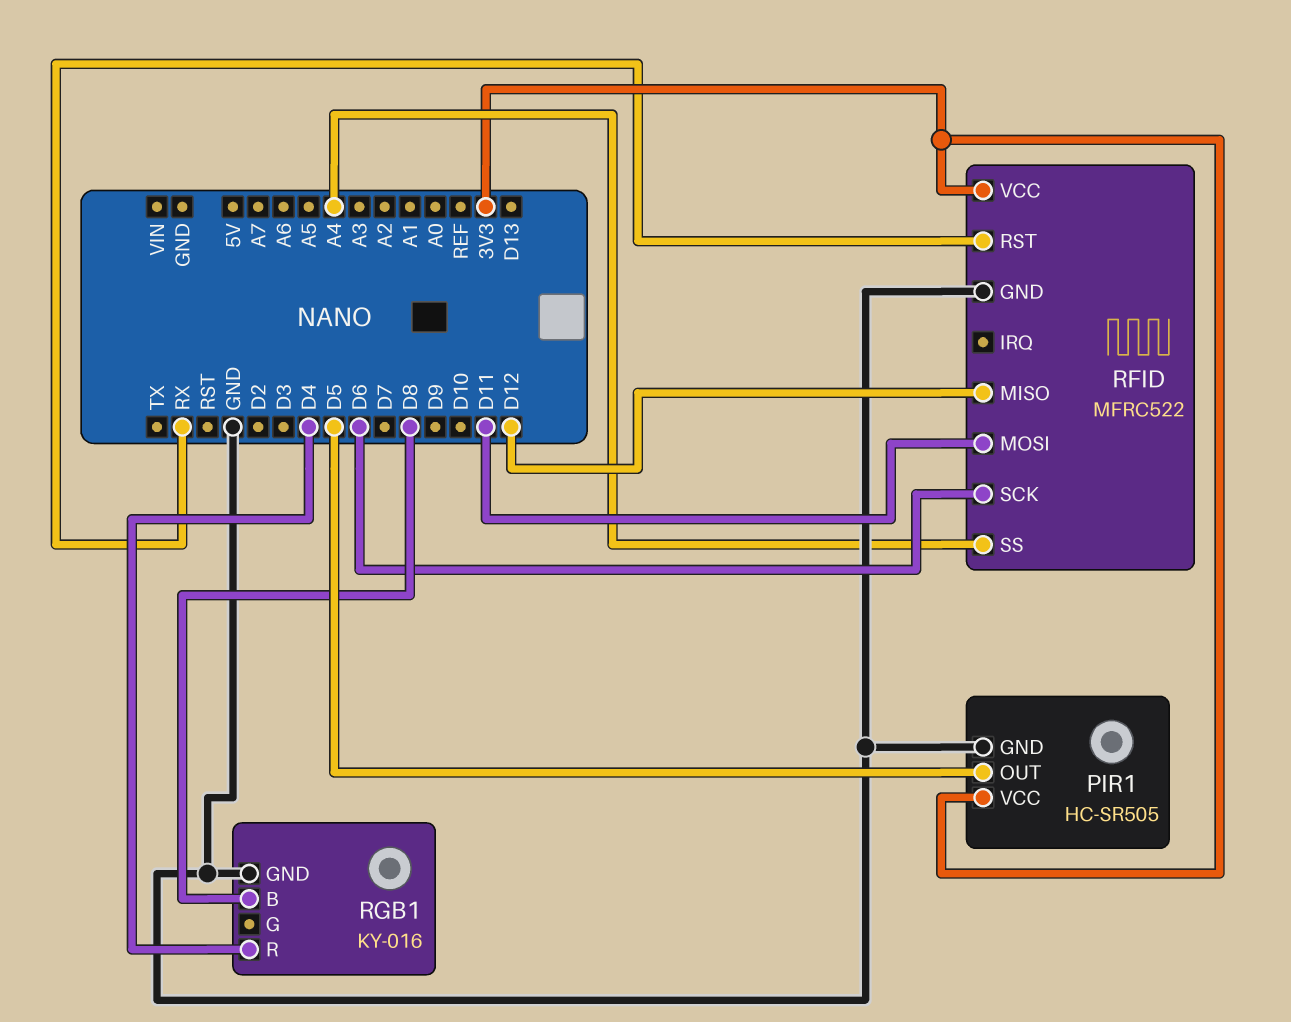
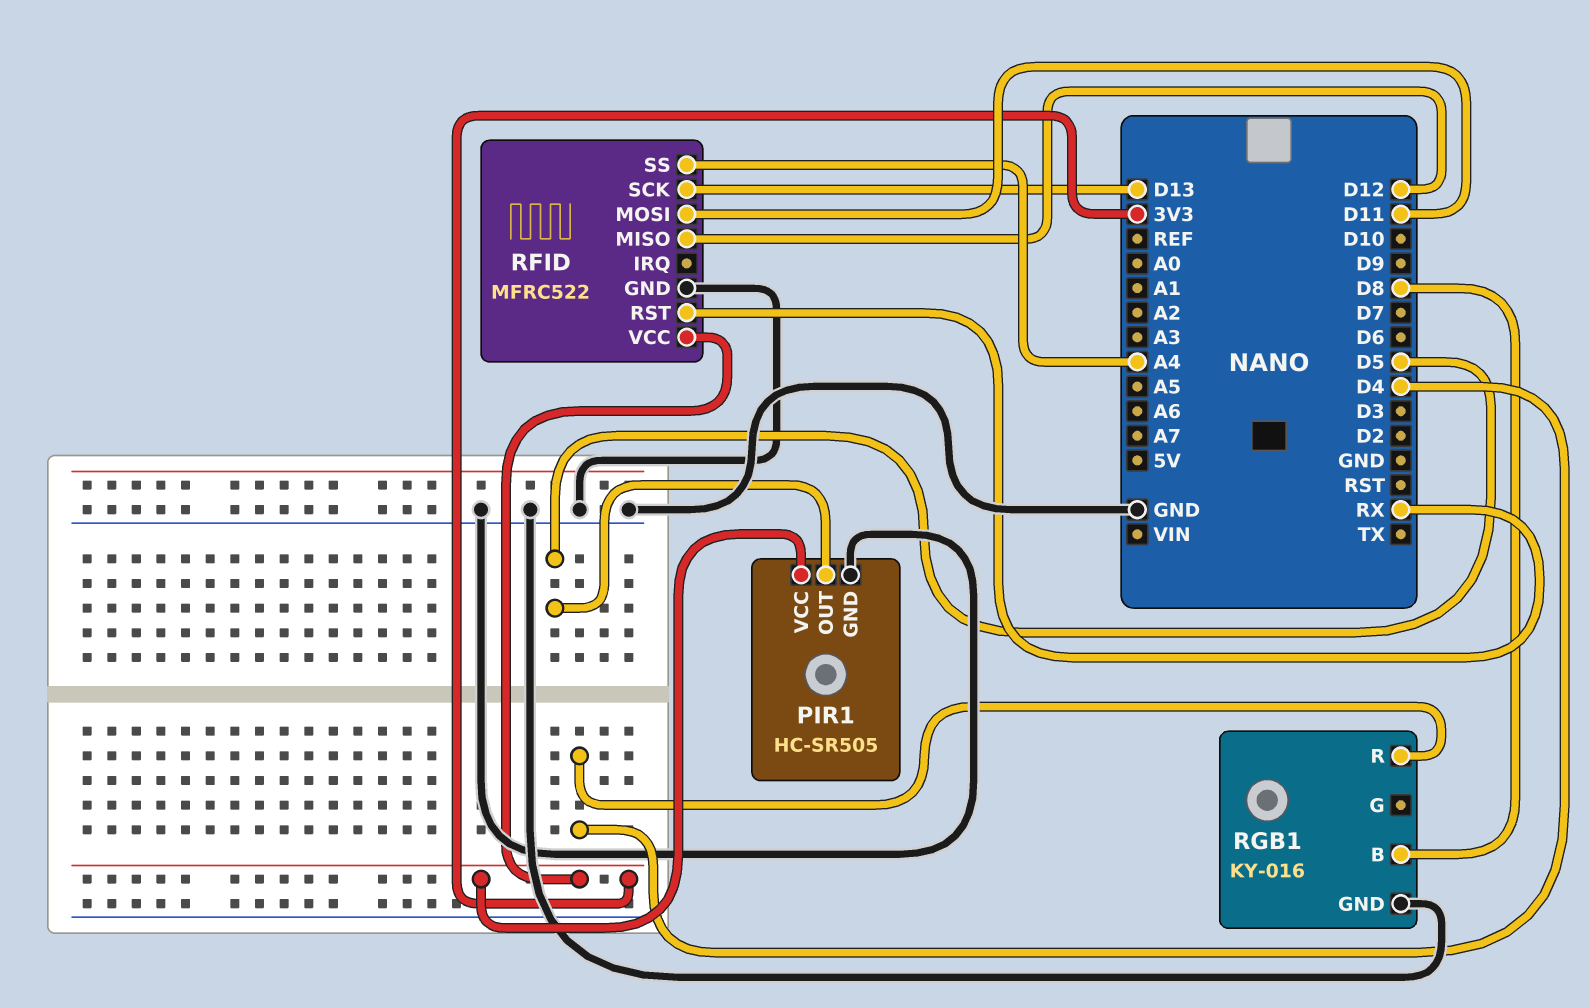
RFID pin SCK: D6 -> D13

